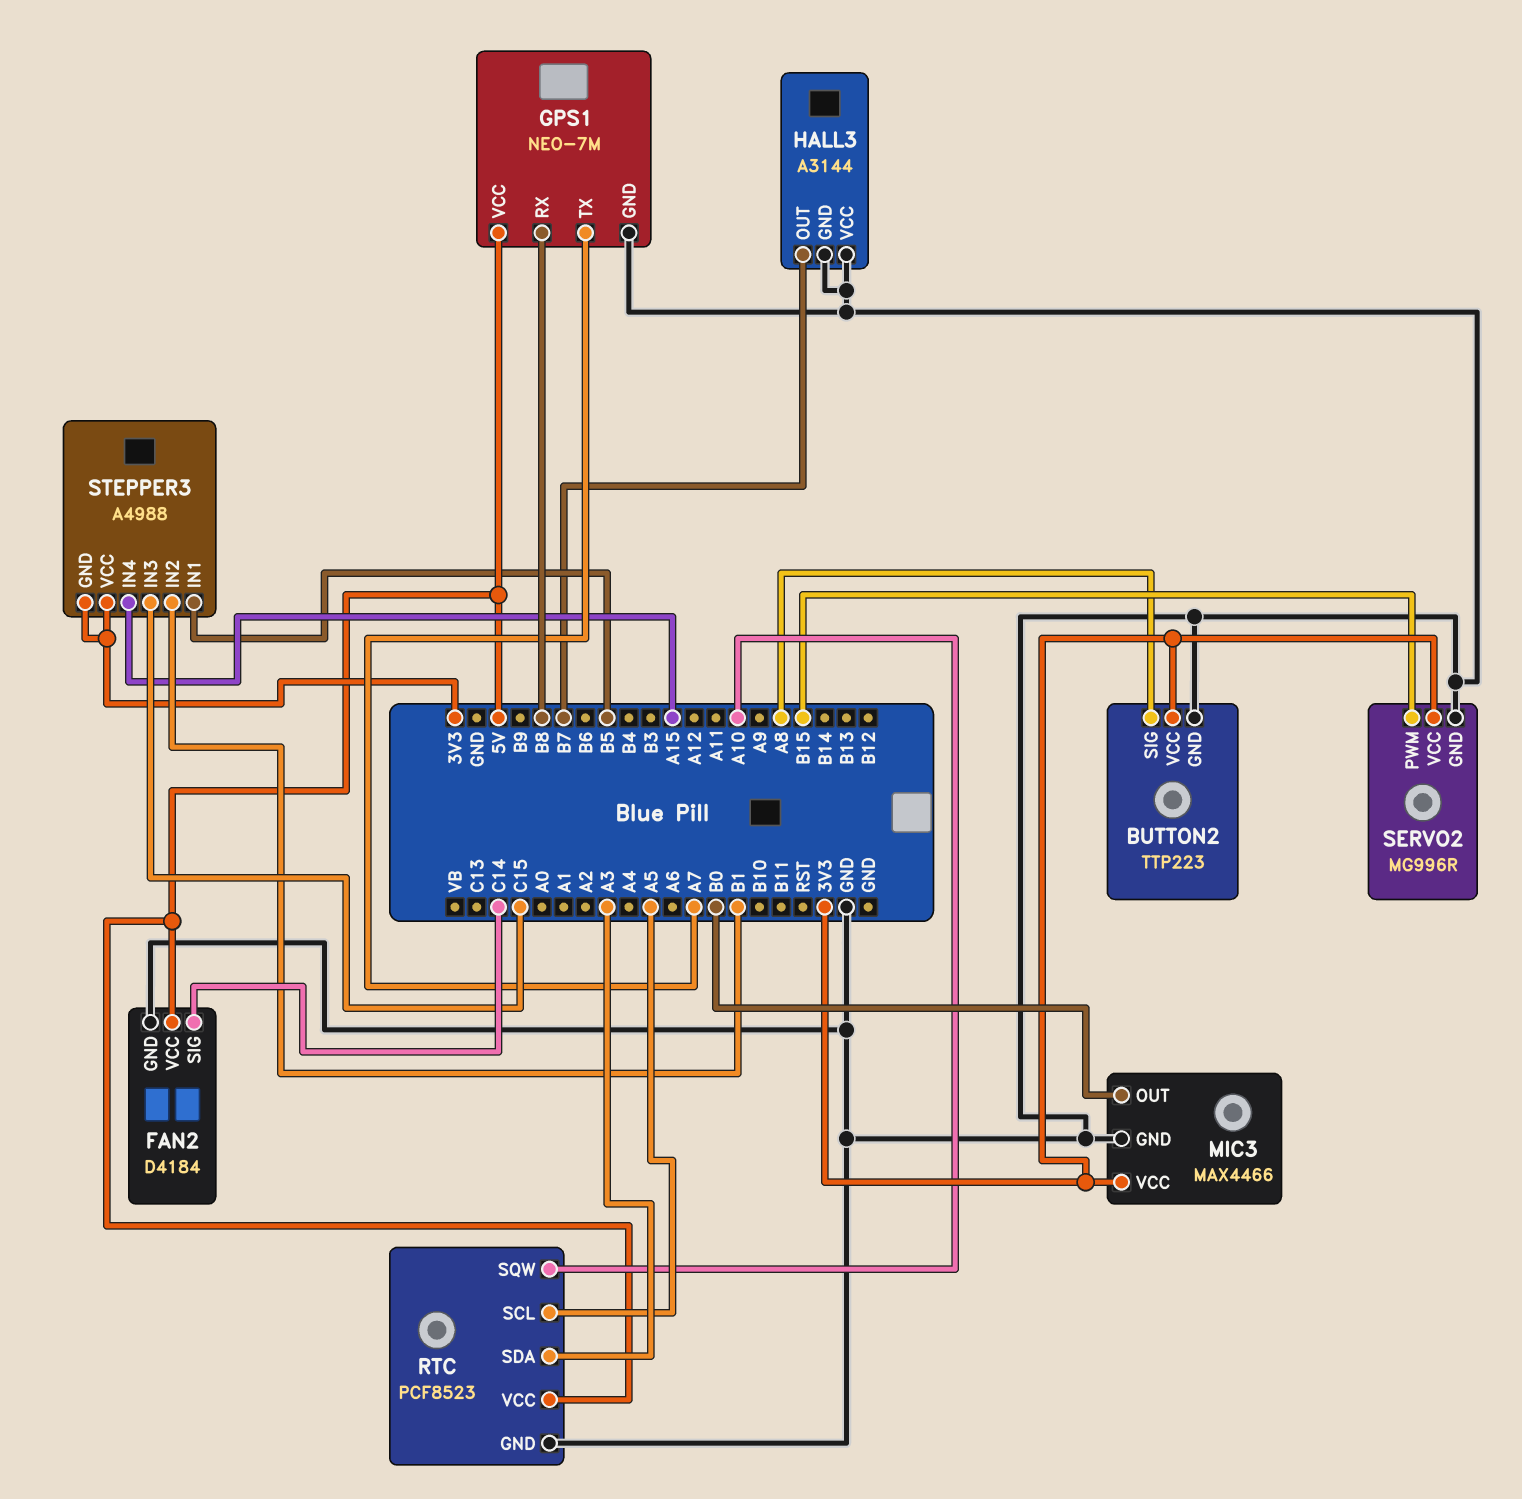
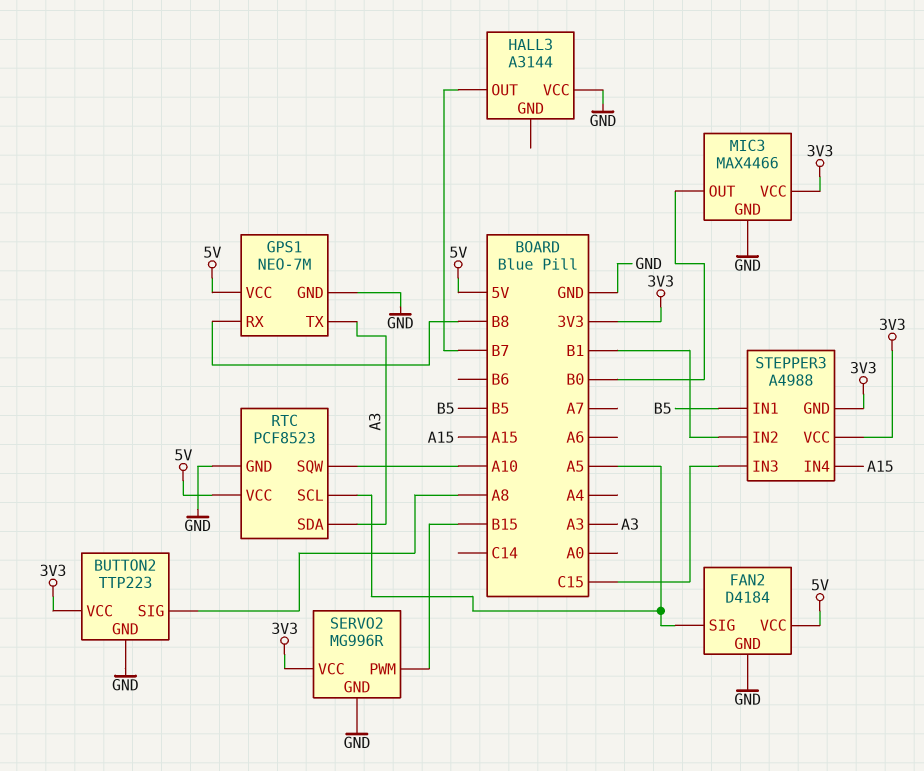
FAN2 pin SIG: C14 -> A5
GPS1 pin TX: A7 -> A3
HALL3 pin GND: GND -> none

